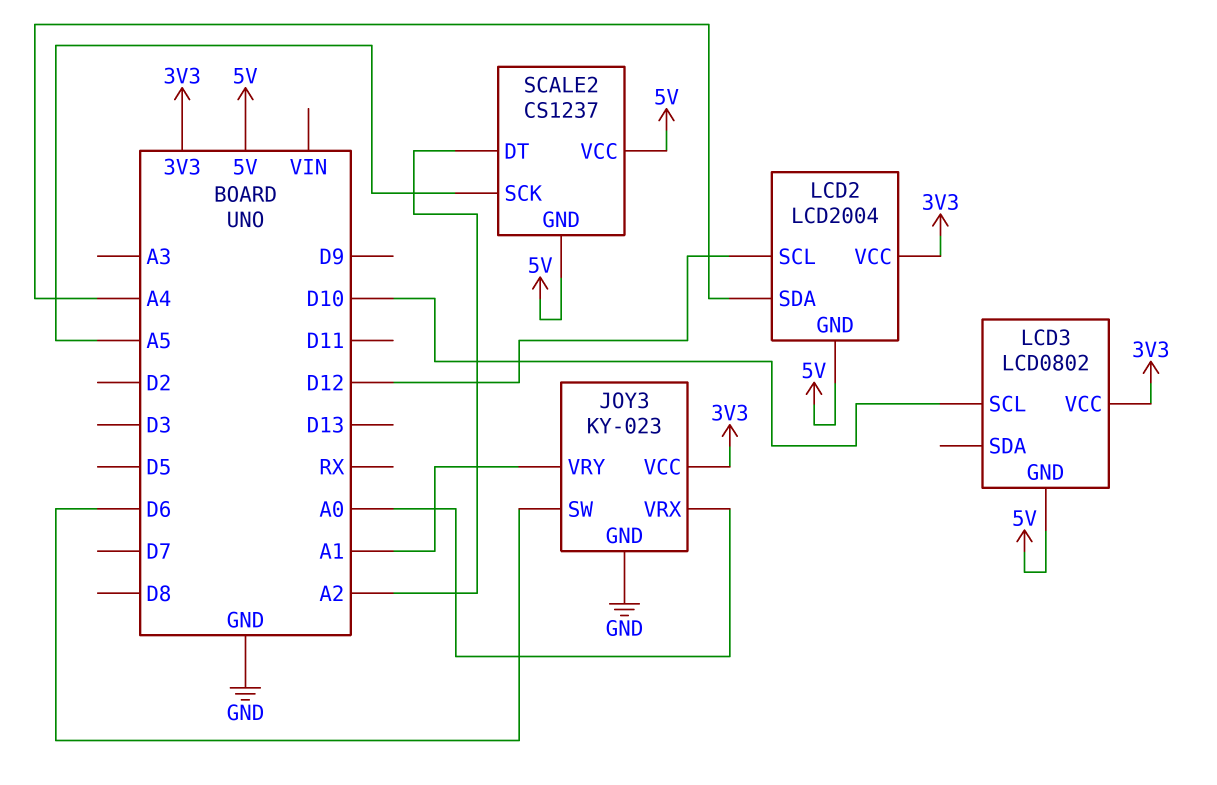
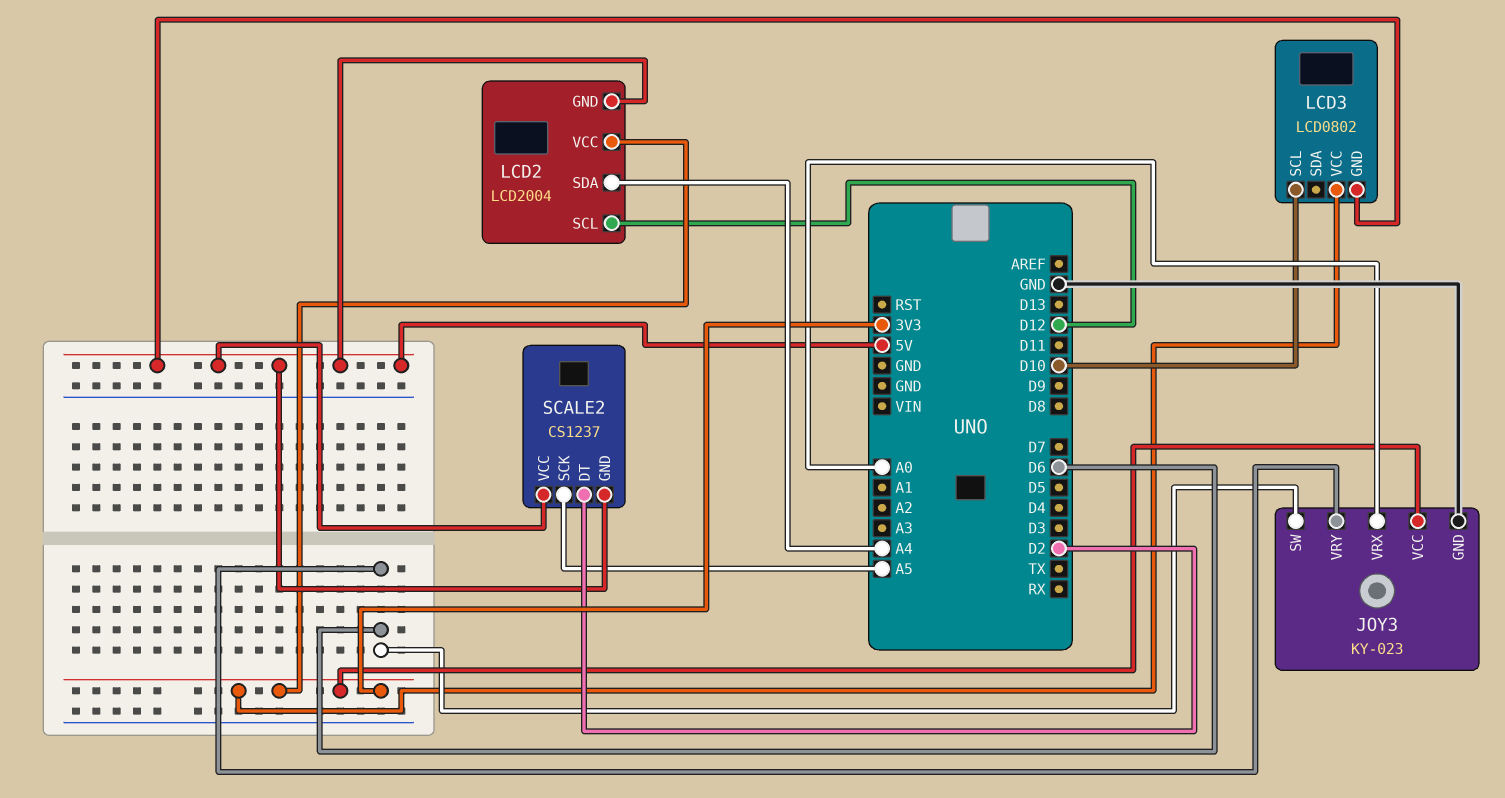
JOY3 pin VRY: A1 -> D6
SCALE2 pin DT: A2 -> D2

